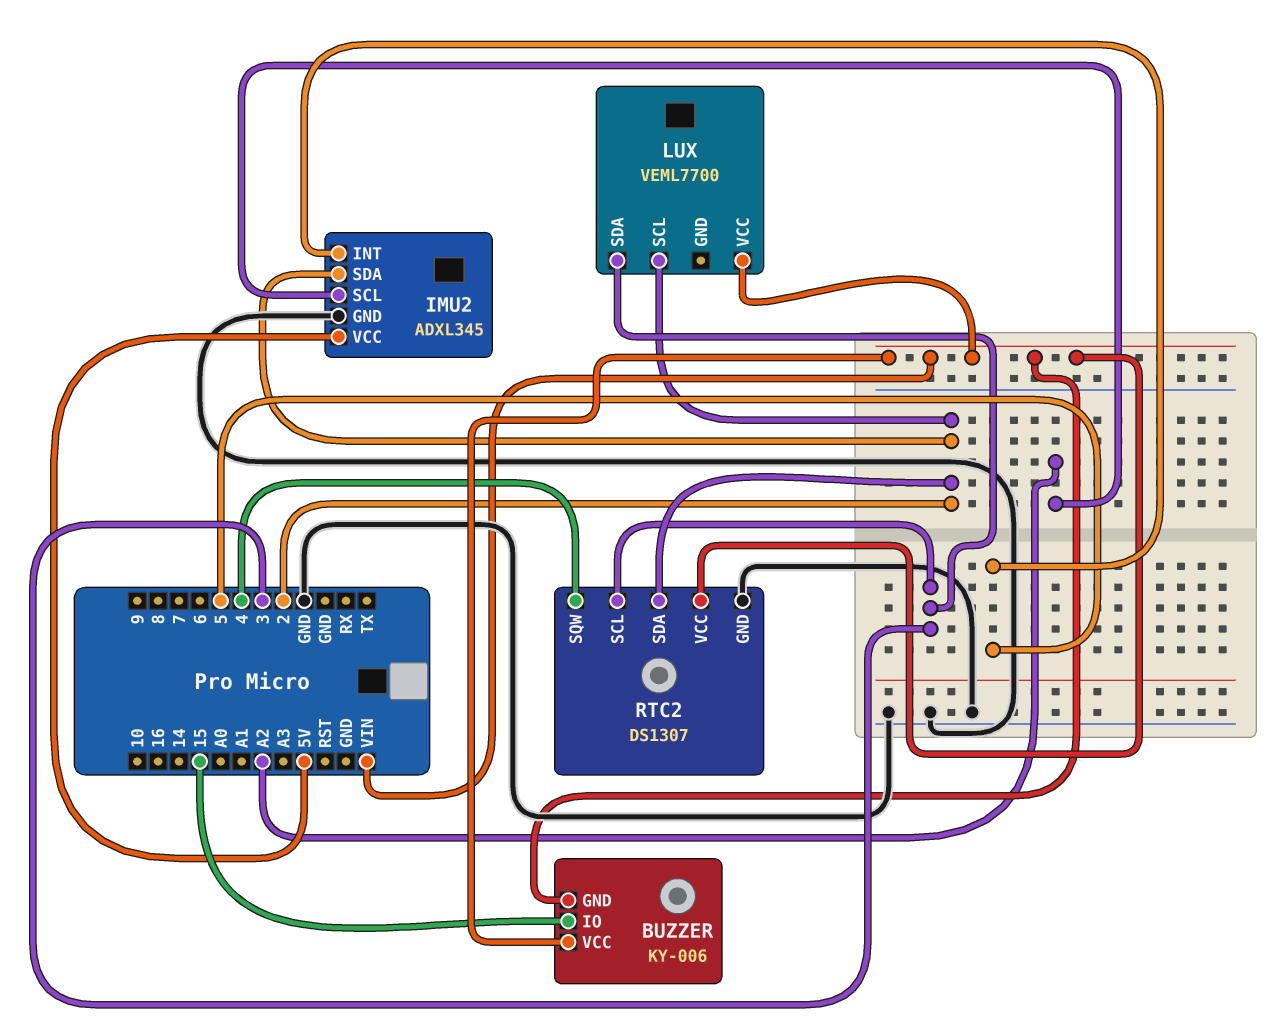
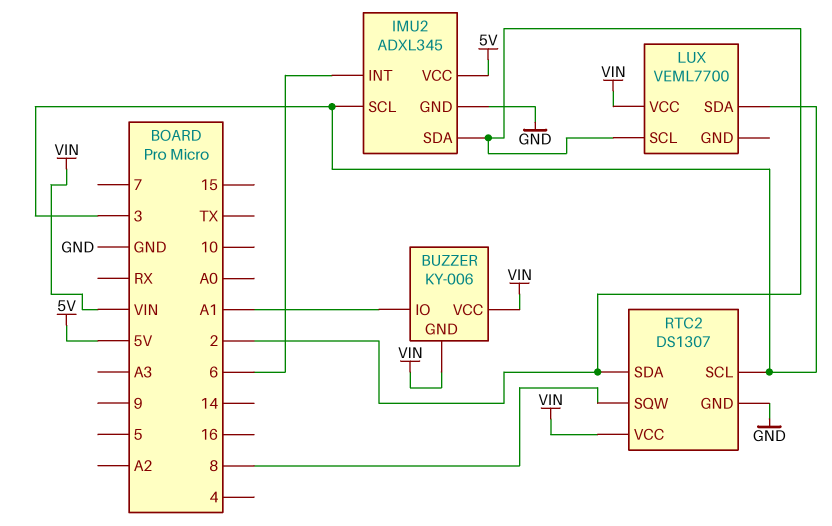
BUZZER pin IO: 15 -> A1
IMU2 pin INT: 5 -> 6
IMU2 pin SCL: A2 -> 3
RTC2 pin SQW: 4 -> 8

